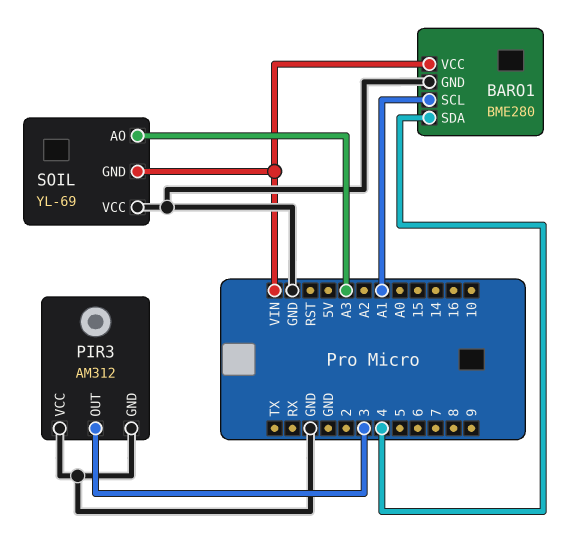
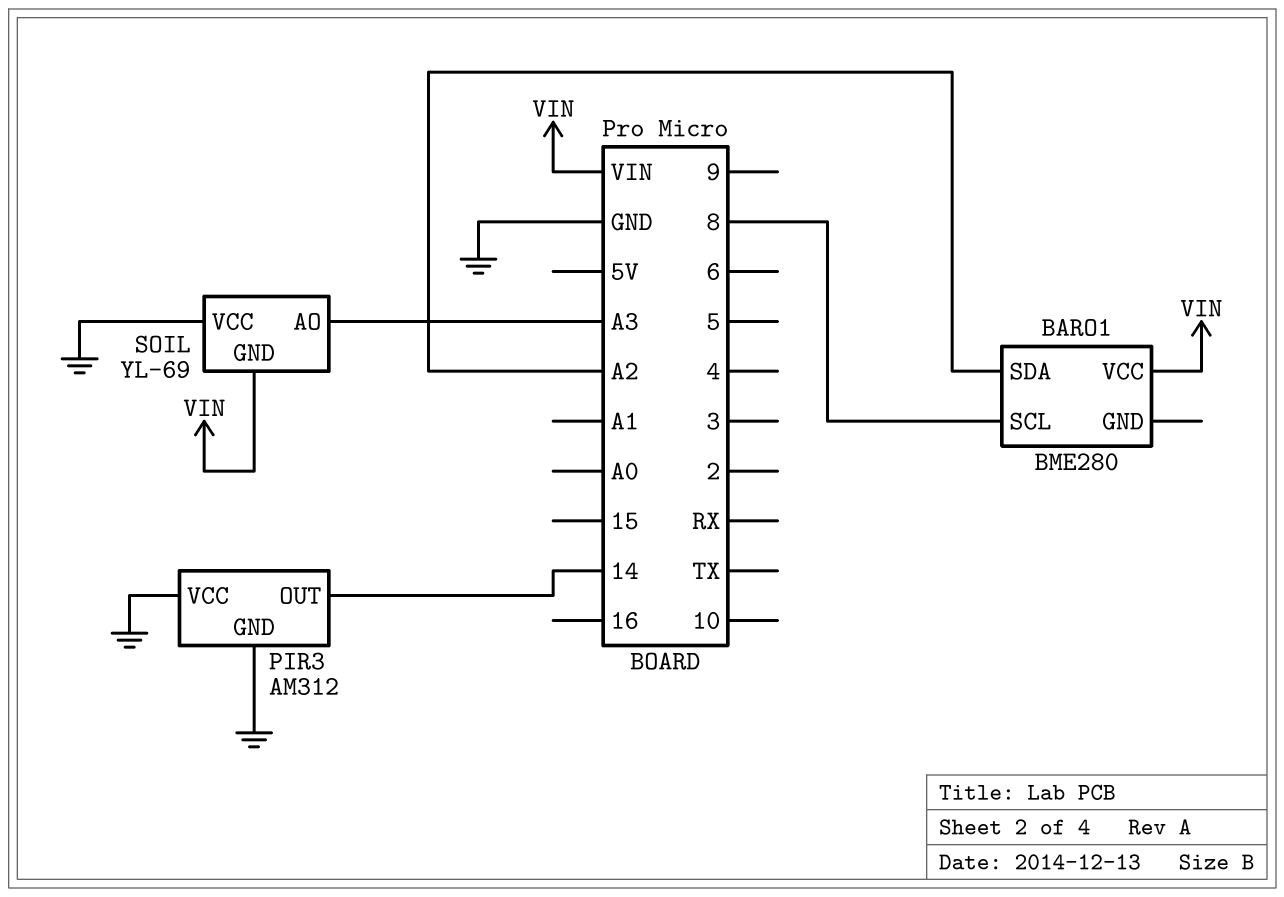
BARO1 pin GND: GND -> none
BARO1 pin SCL: A1 -> 8
BARO1 pin SDA: 4 -> A2
PIR3 pin OUT: 3 -> 14

